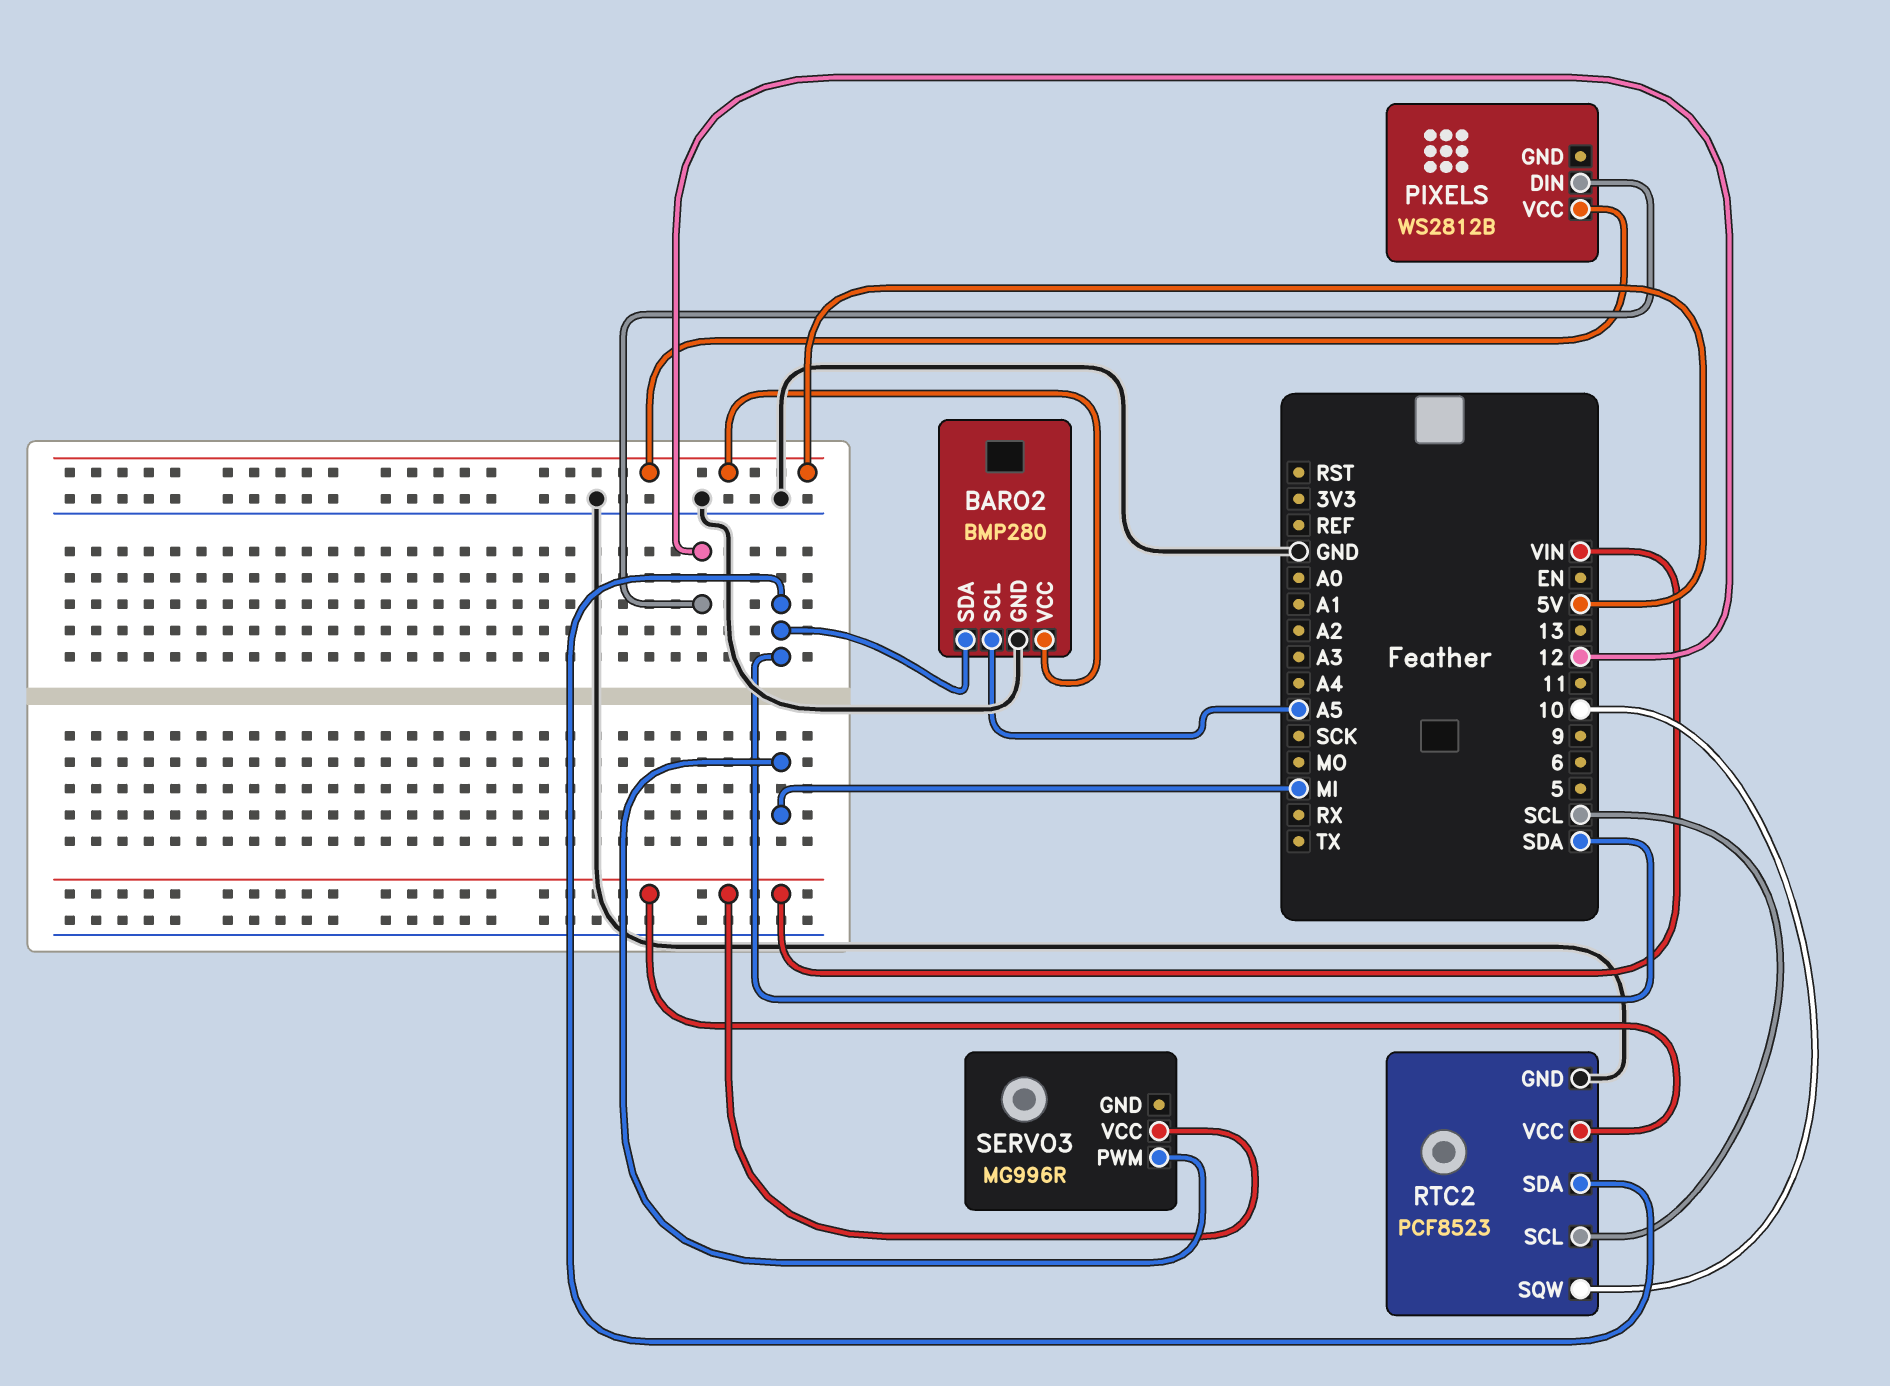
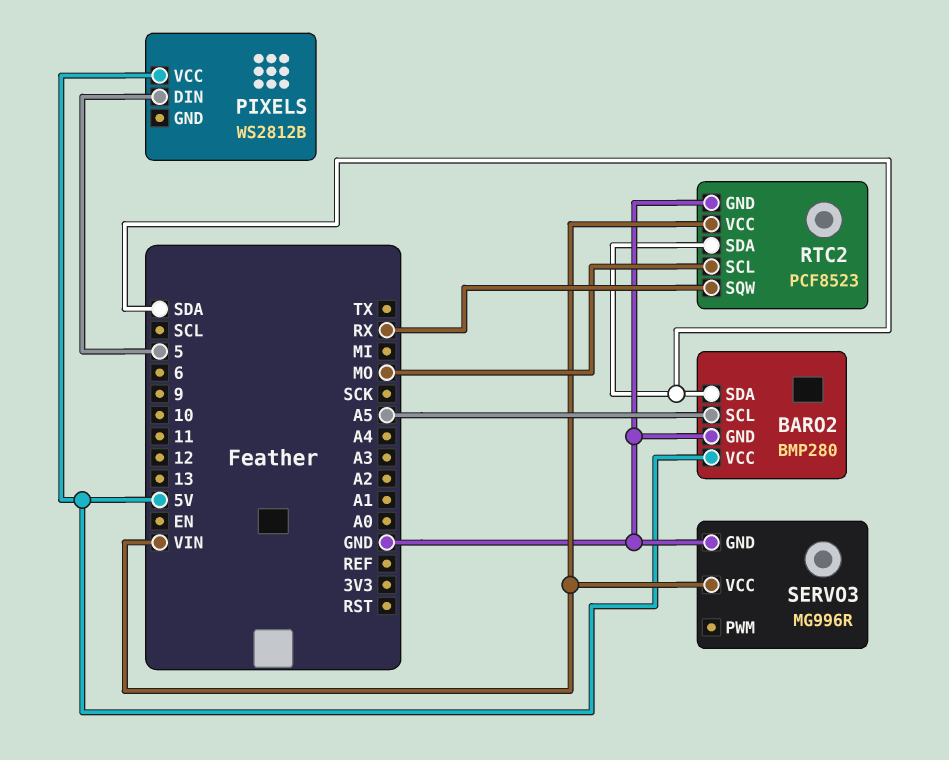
PIXELS pin DIN: 12 -> 5
RTC2 pin SCL: SCL -> MO
RTC2 pin SQW: 10 -> RX
SERVO3 pin GND: none -> GND
SERVO3 pin PWM: MI -> none

